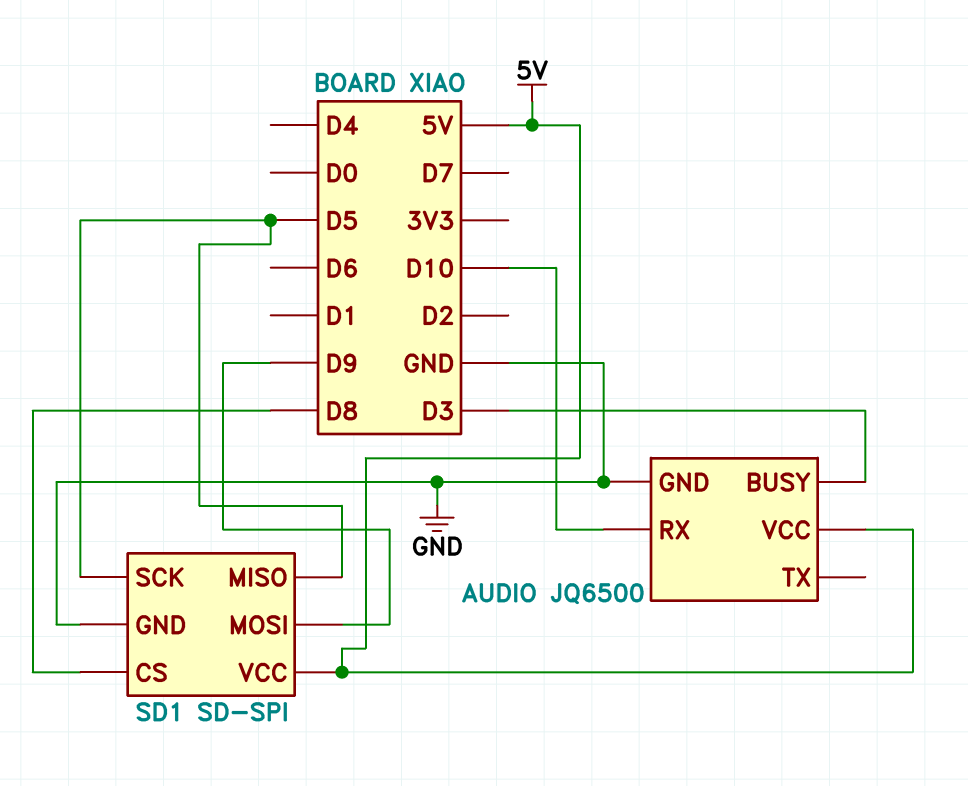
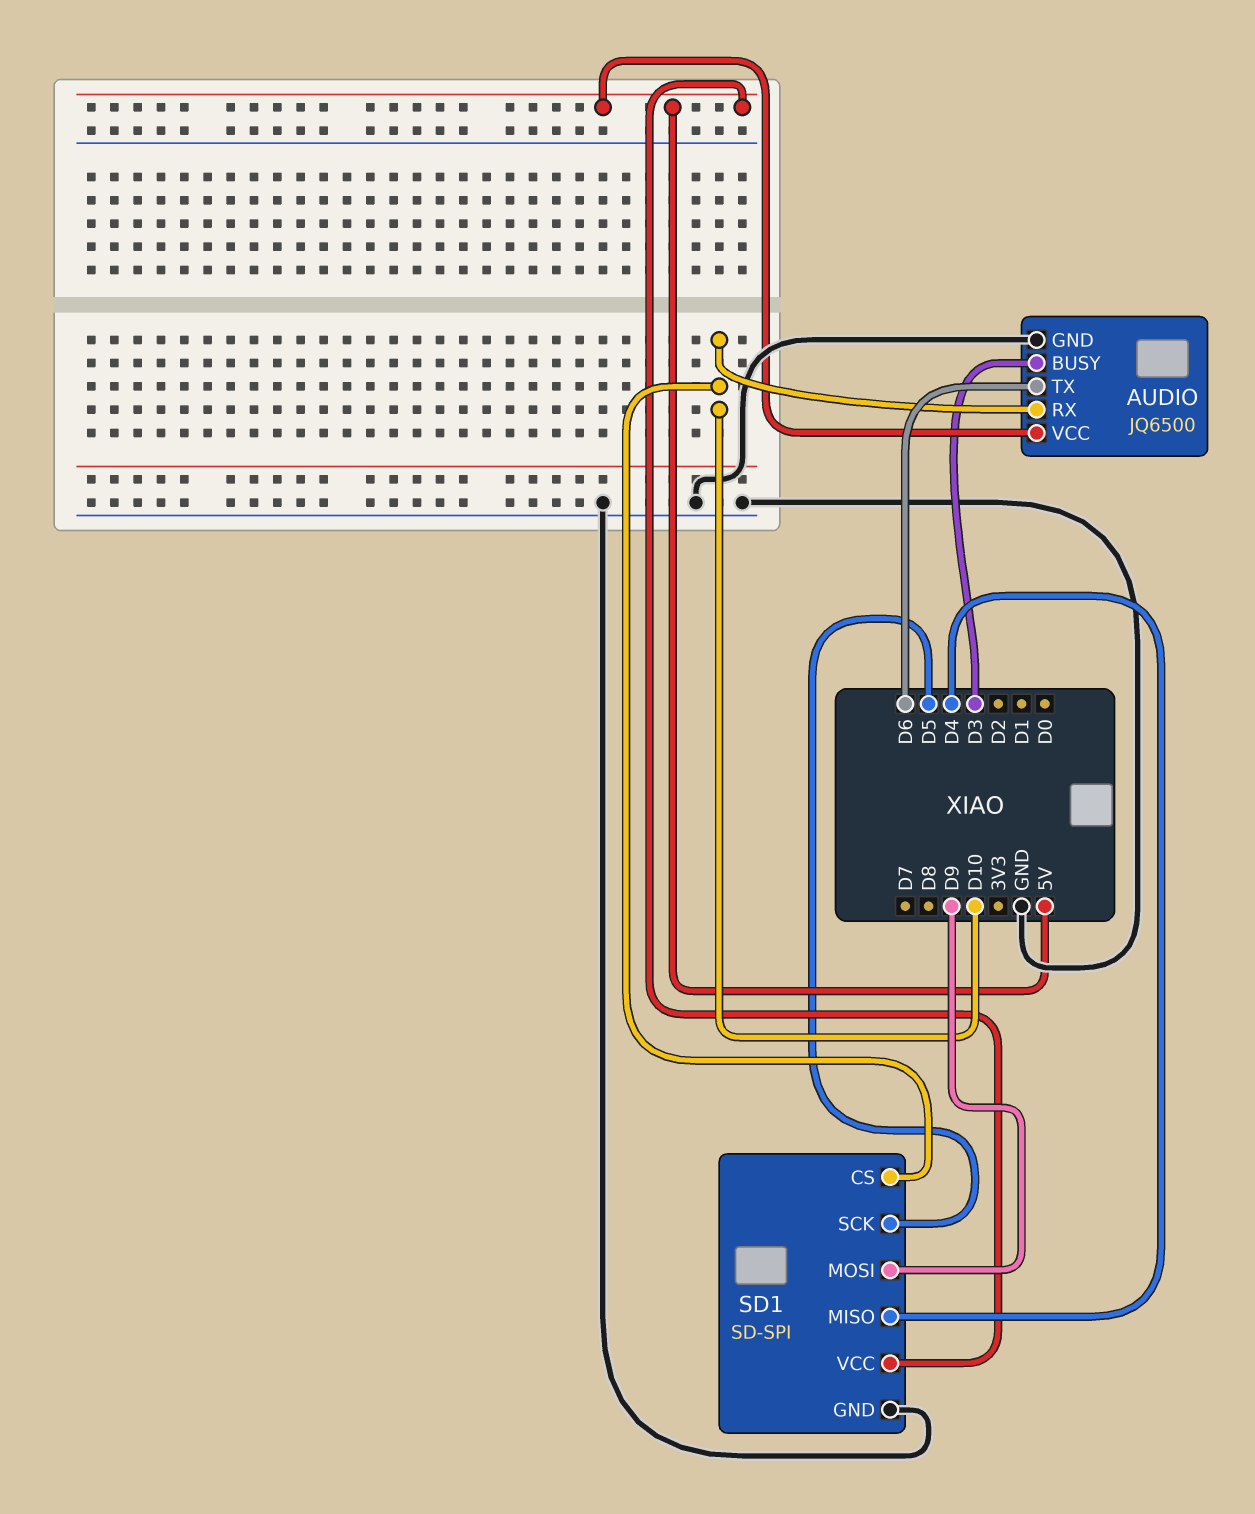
AUDIO pin TX: none -> D6
SD1 pin CS: D8 -> D10
SD1 pin MISO: D5 -> D4

